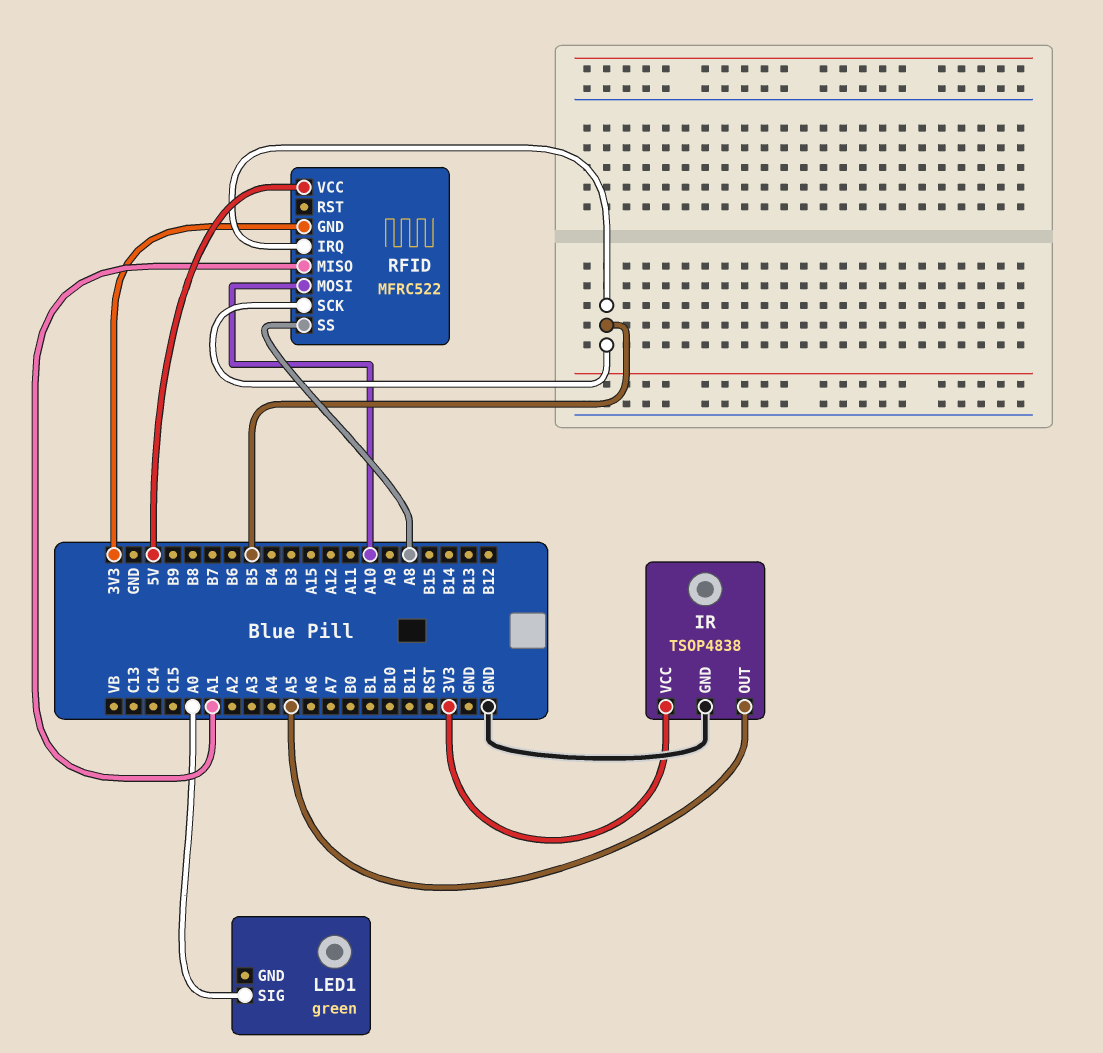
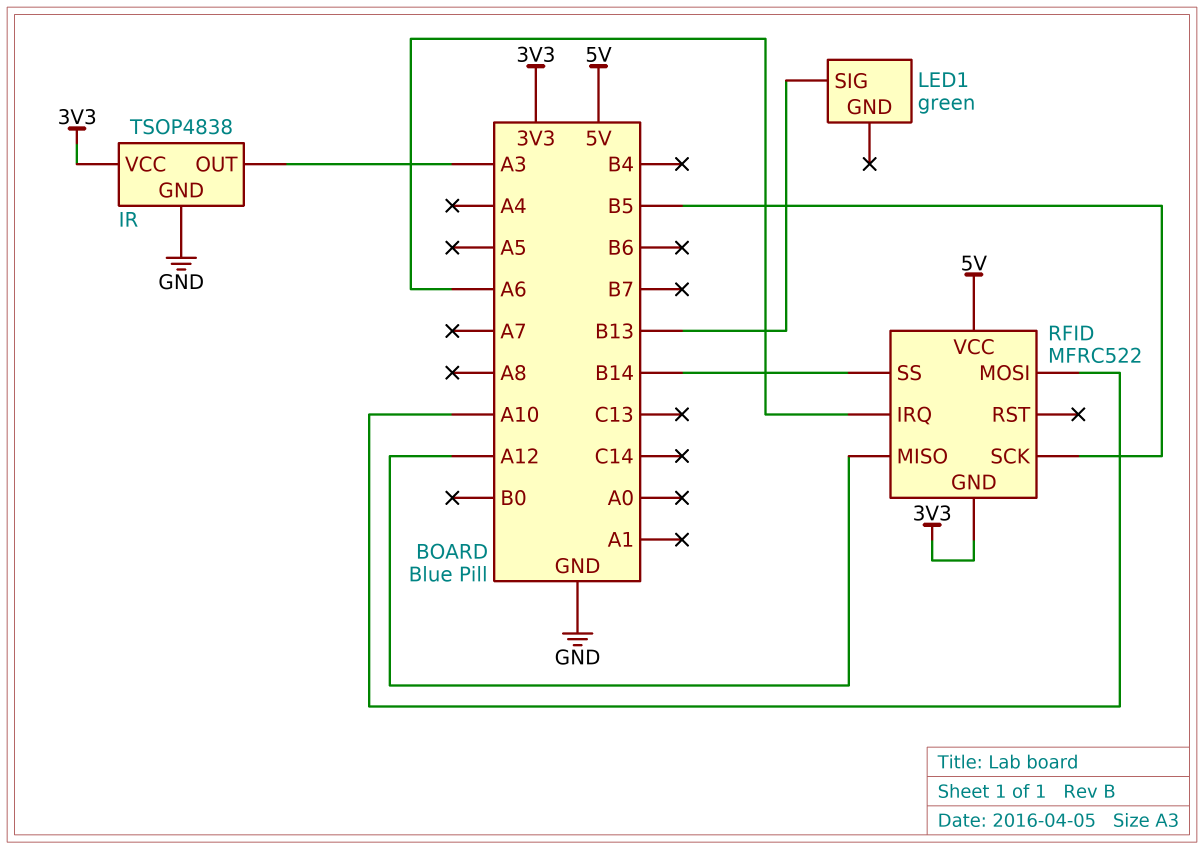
IR pin OUT: A5 -> A3
LED1 pin SIG: A0 -> B13
RFID pin IRQ: B5 -> A6
RFID pin MISO: A1 -> A12
RFID pin SS: A8 -> B14

